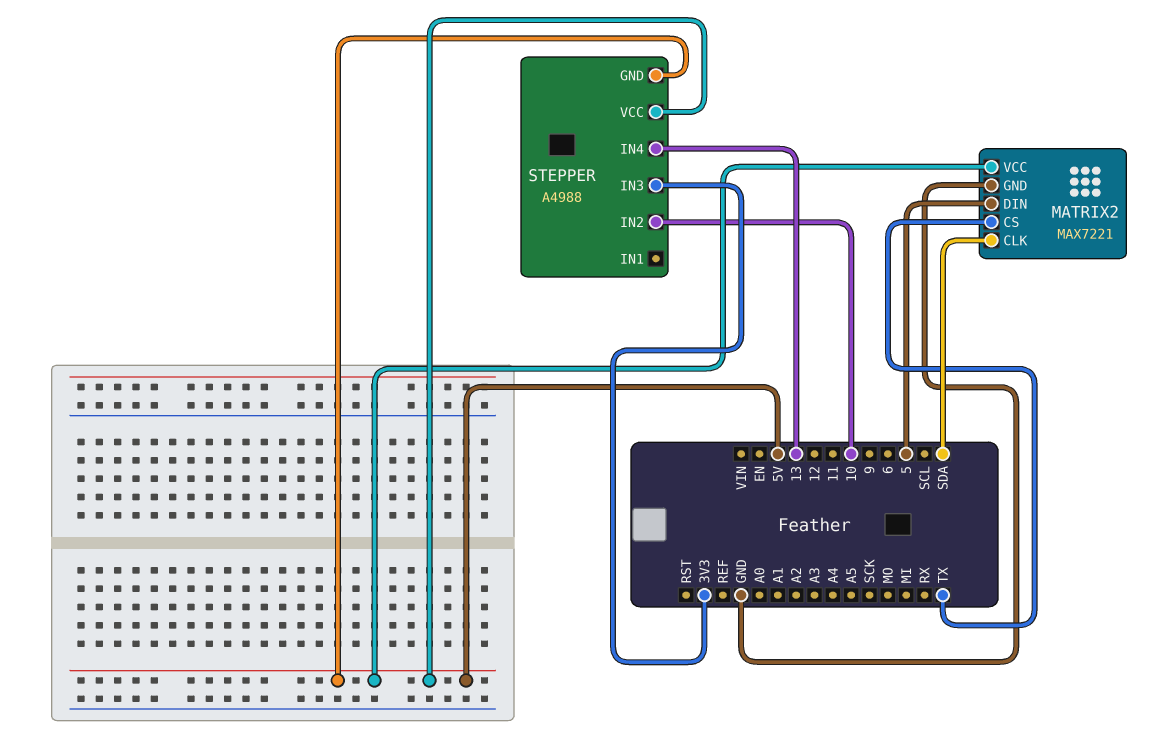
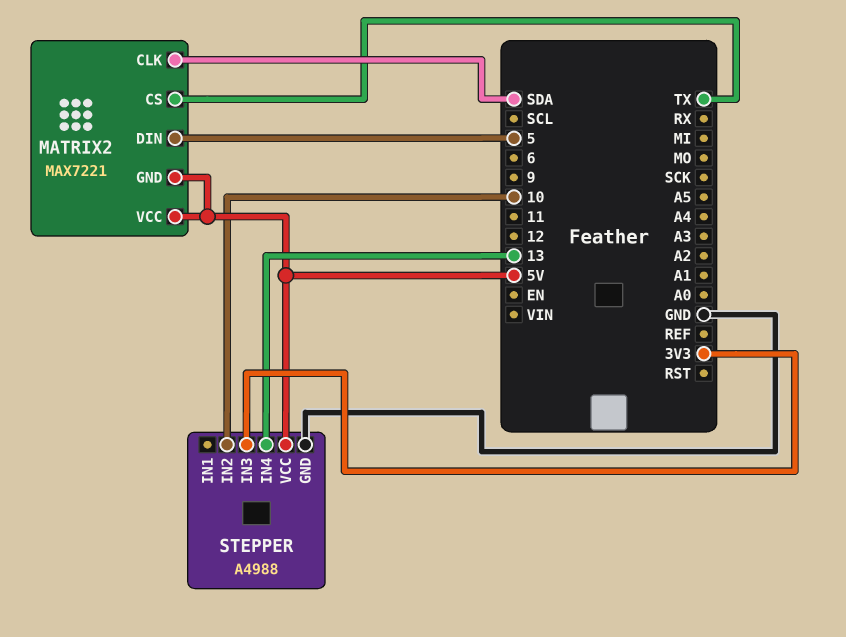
MATRIX2 pin GND: GND -> 5V
STEPPER pin GND: 5V -> GND

